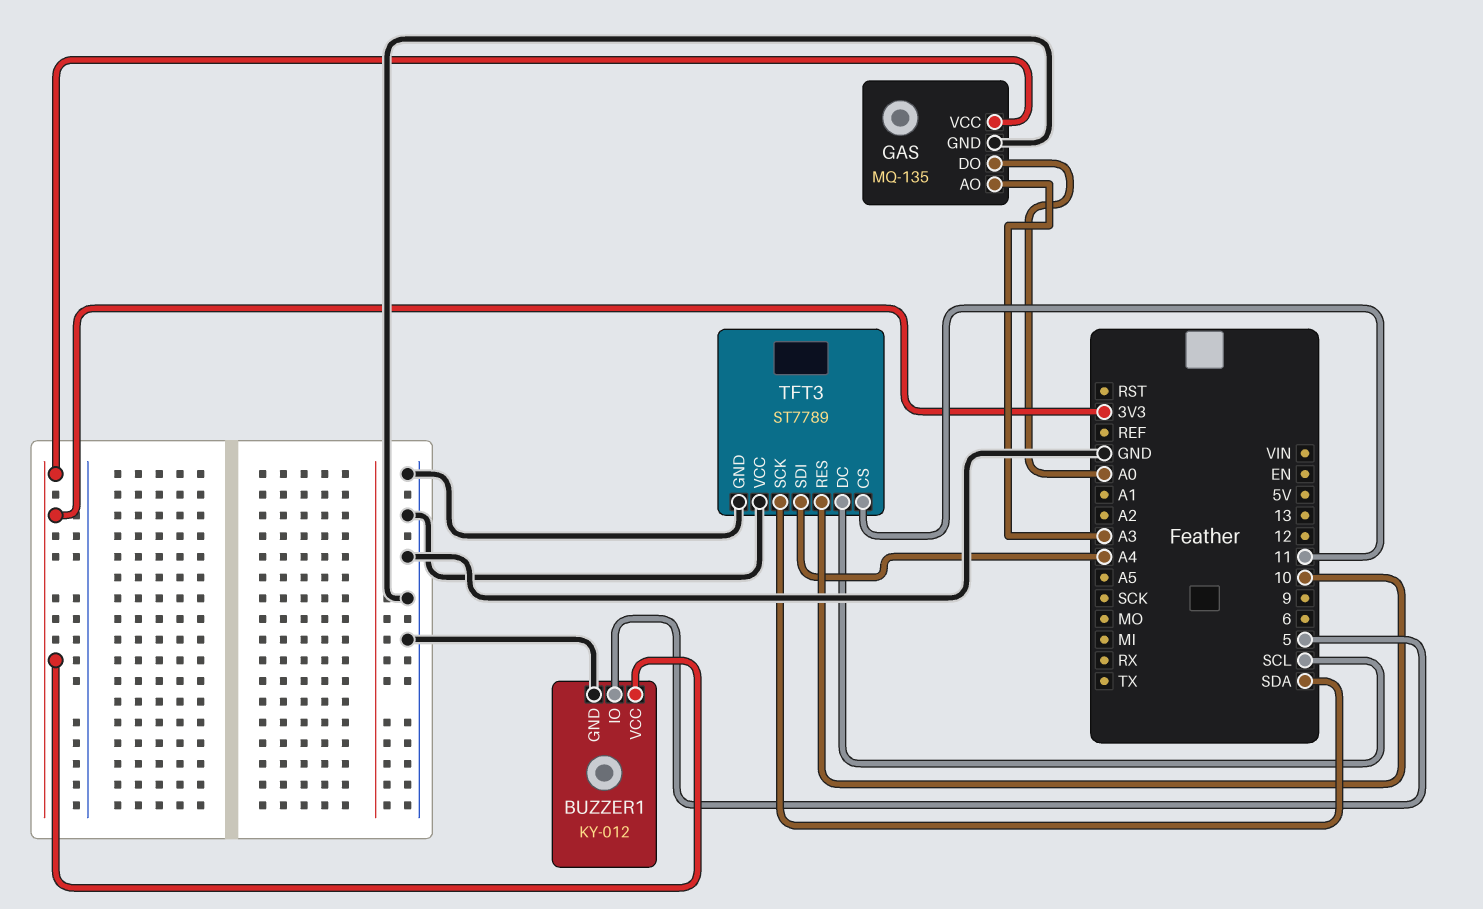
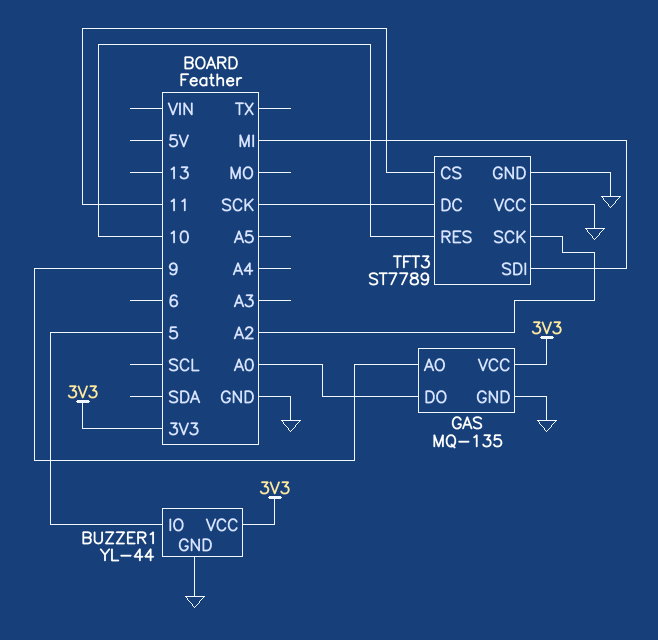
BUZZER1: KY-012 -> YL-44
GAS pin AO: A3 -> 9
TFT3 pin DC: SCL -> SCK
TFT3 pin SCK: SDA -> A2
TFT3 pin SDI: A4 -> MI

